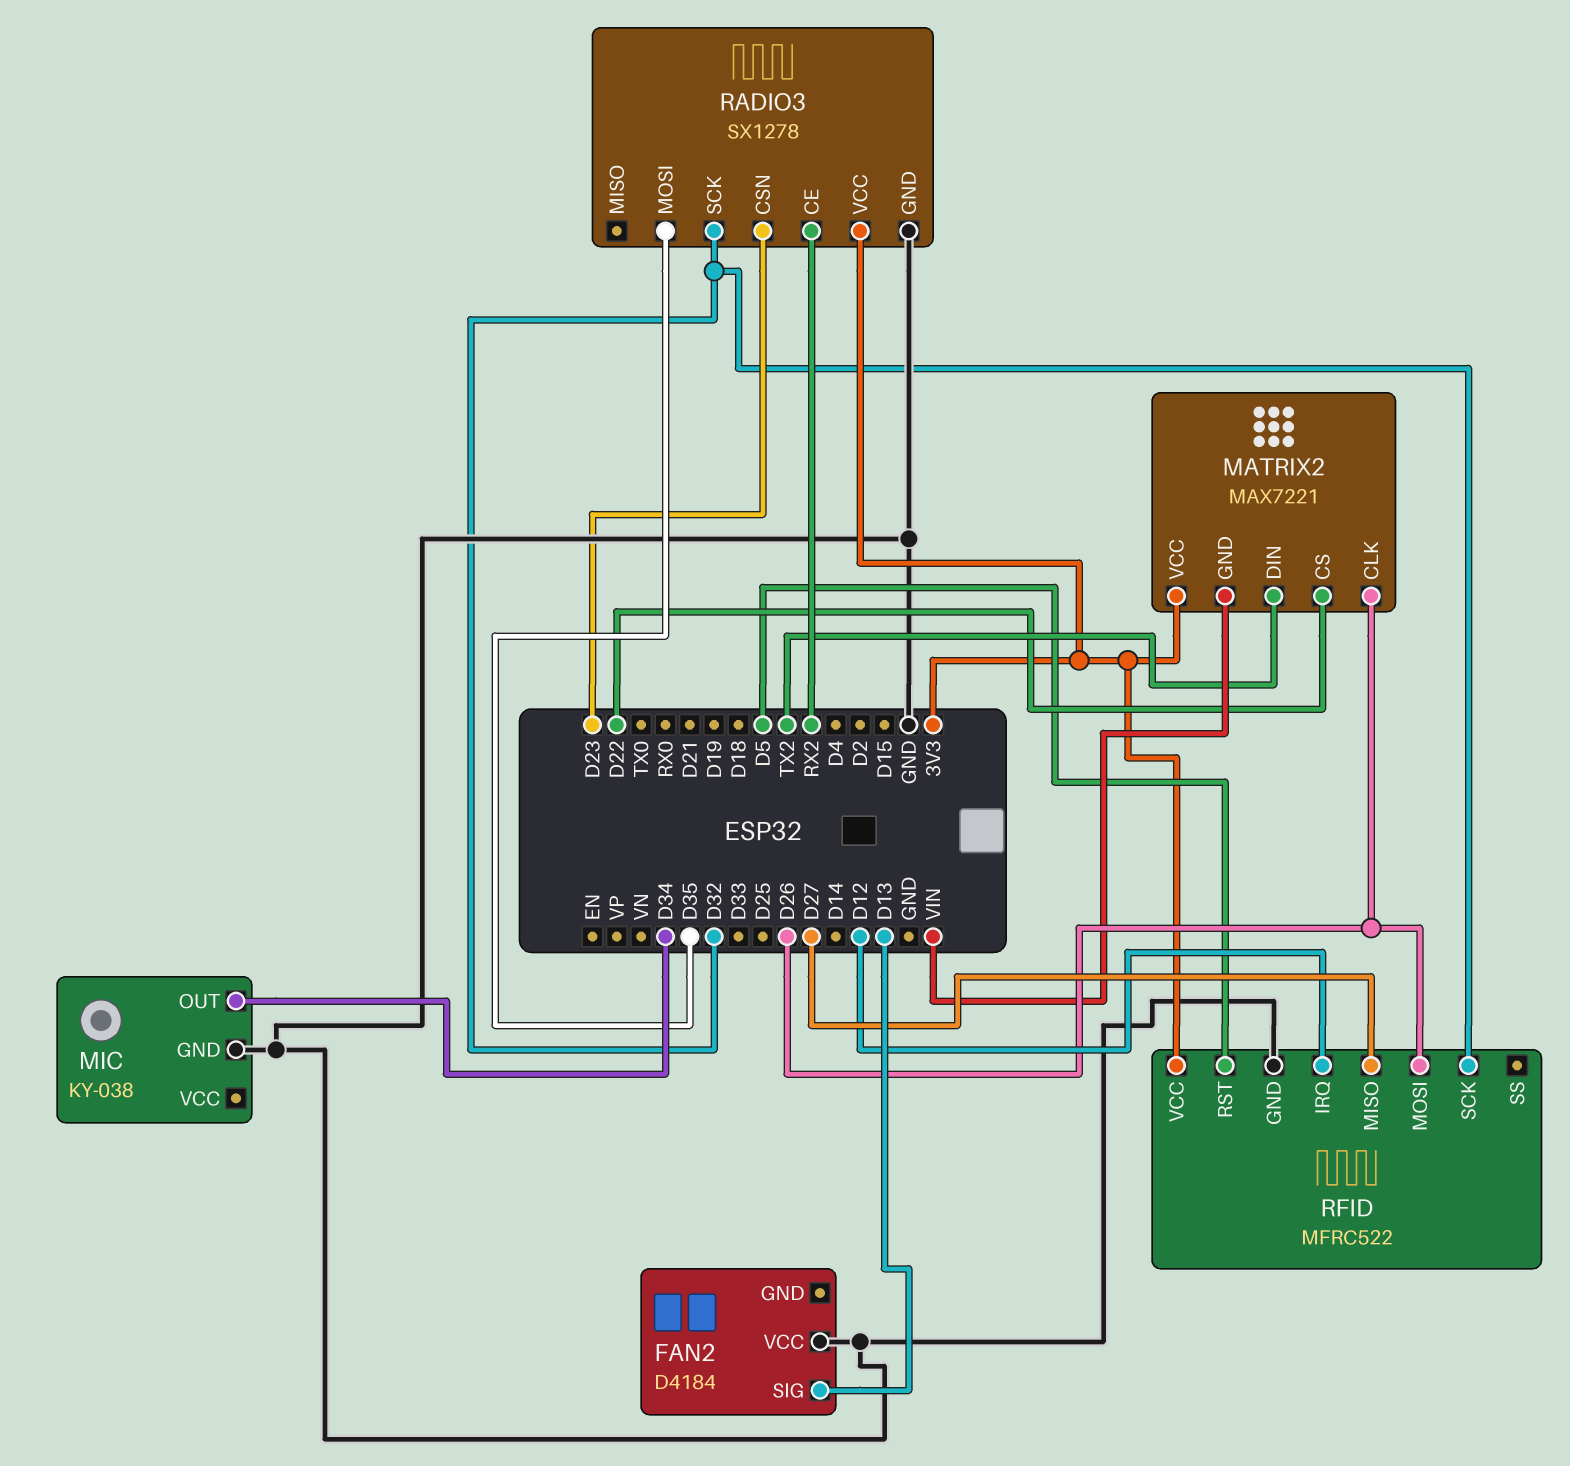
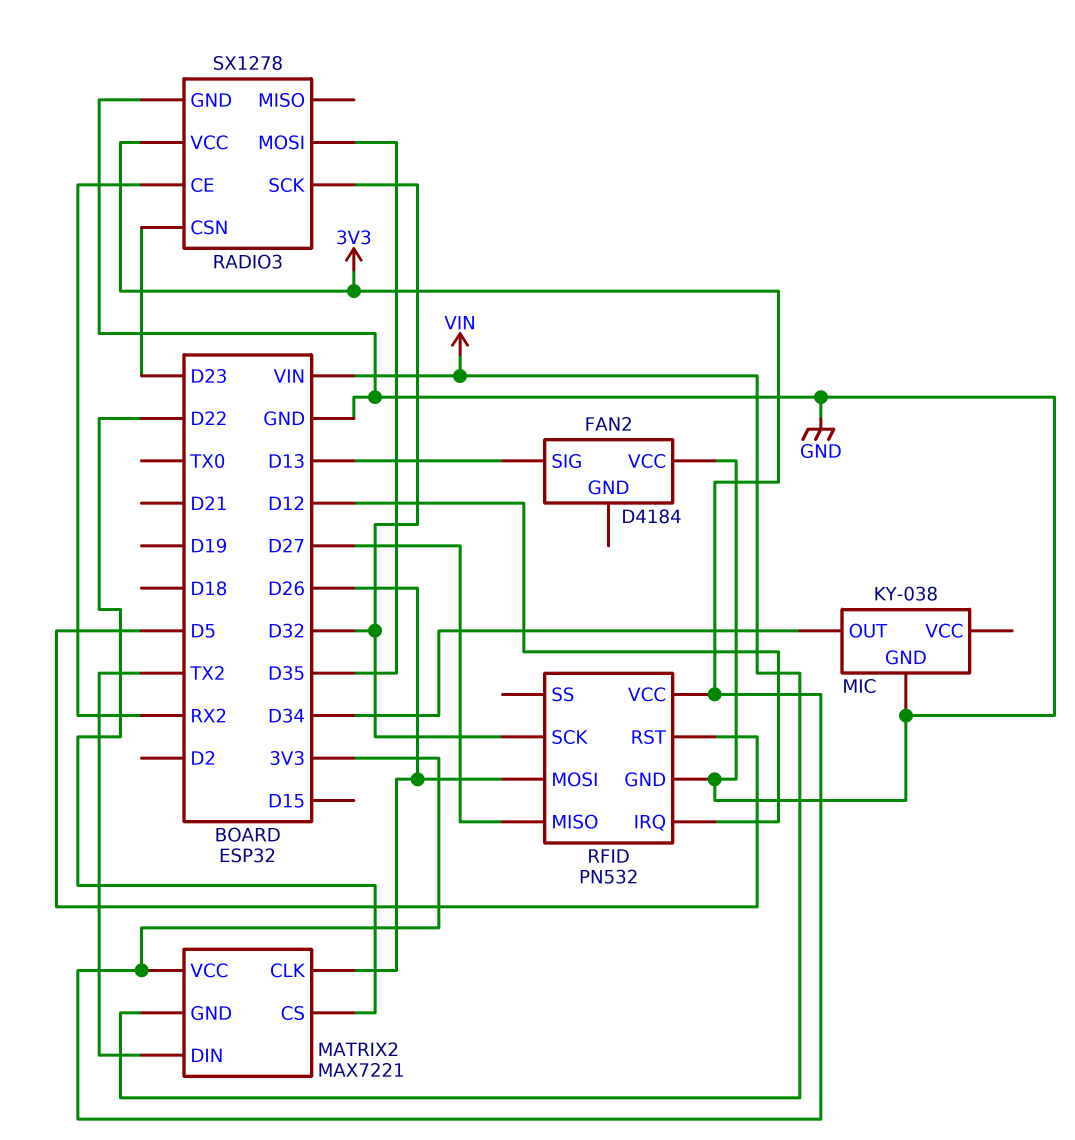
RFID: MFRC522 -> PN532

